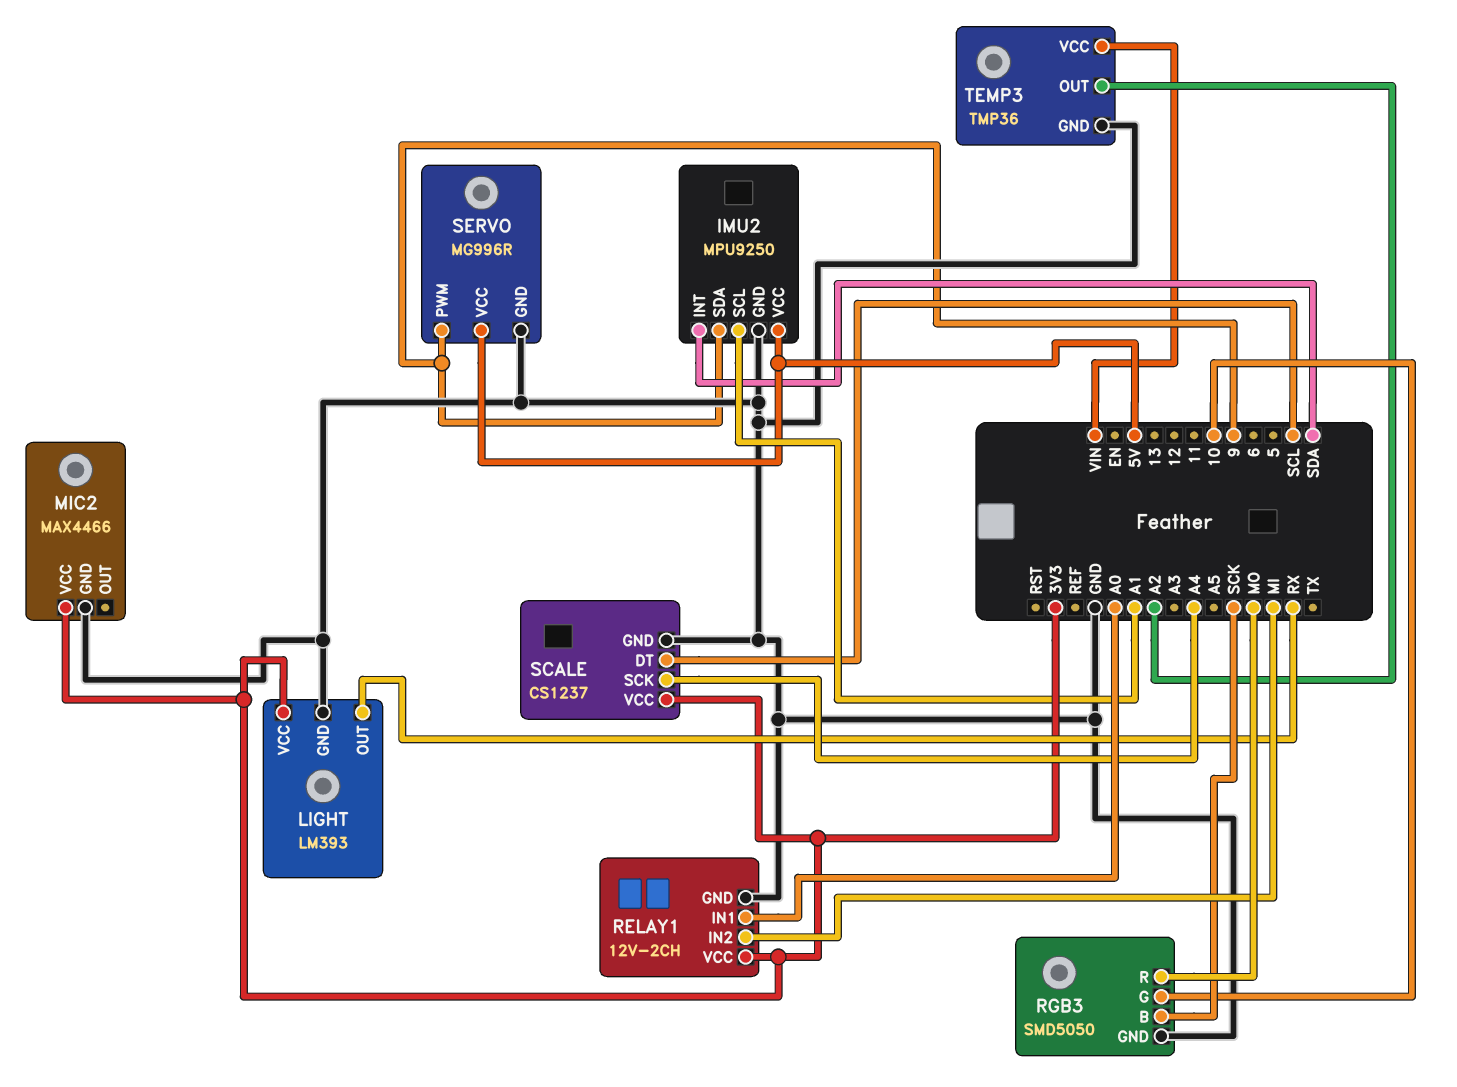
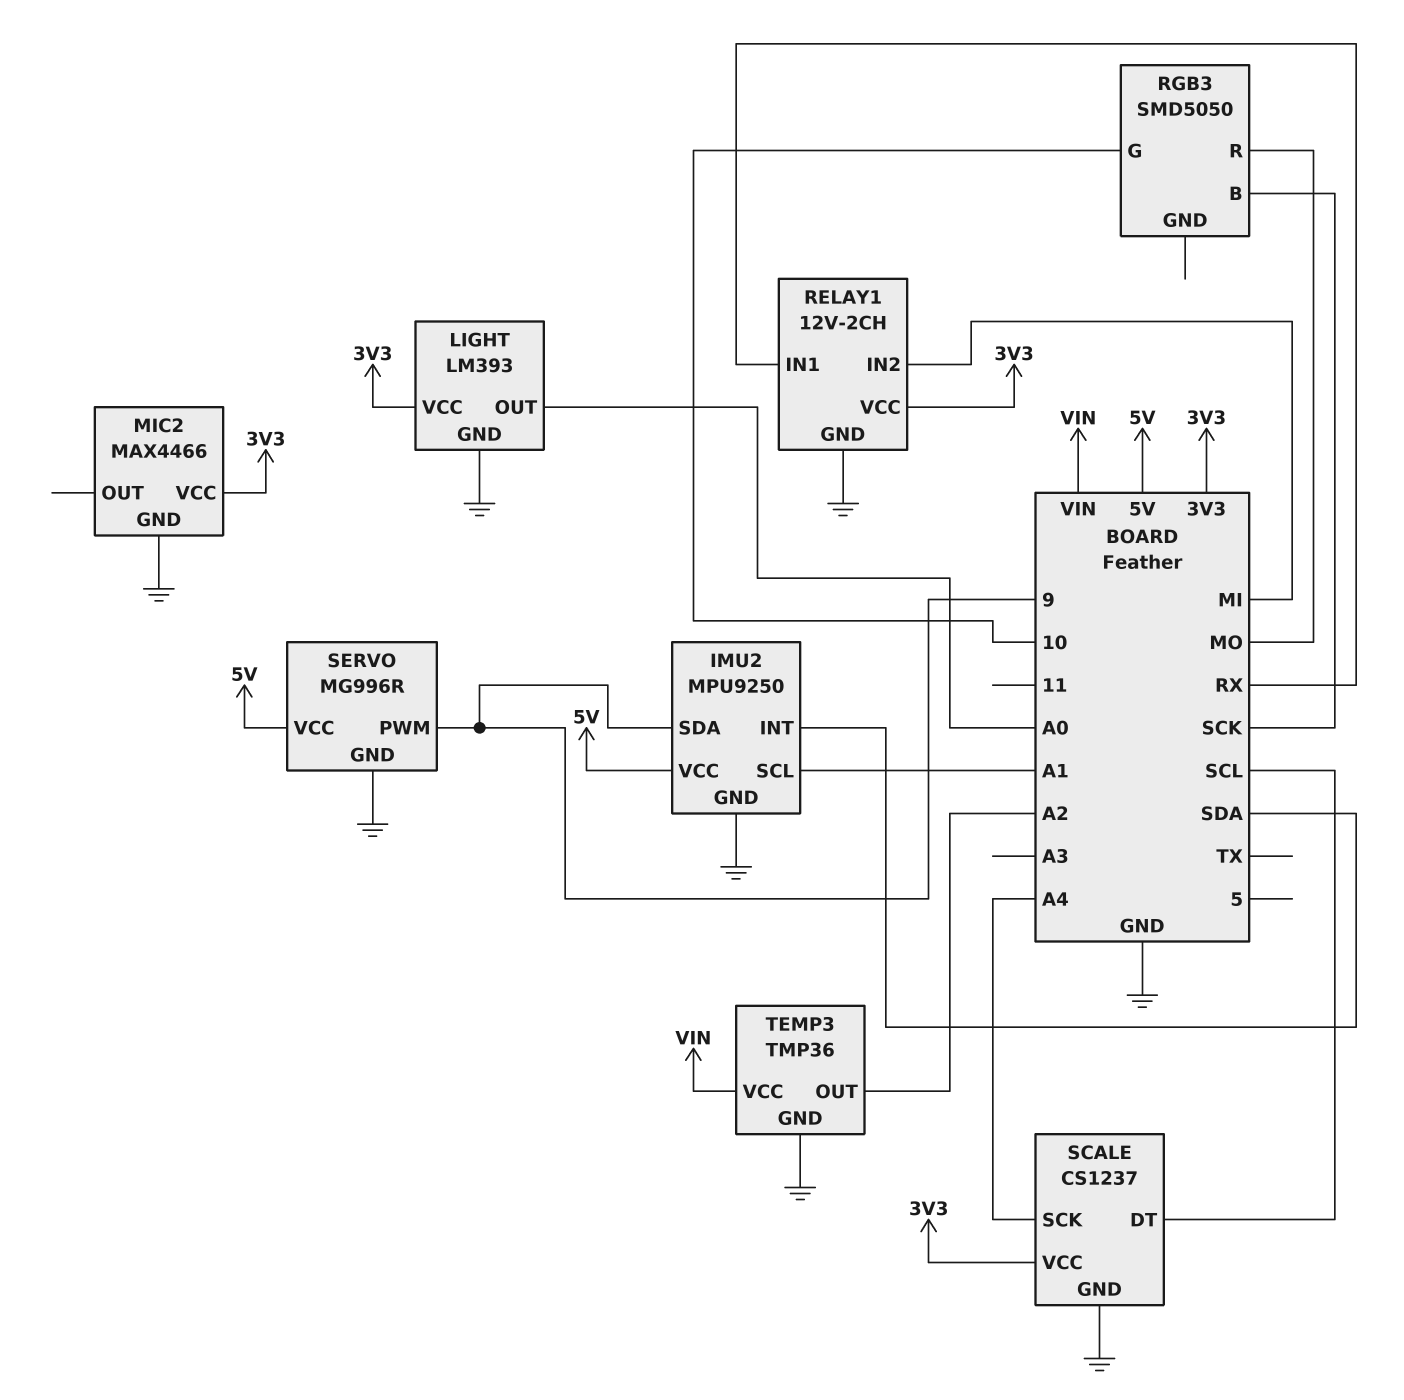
LIGHT pin OUT: RX -> A0
RELAY1 pin IN1: A0 -> RX
RGB3 pin GND: GND -> none

